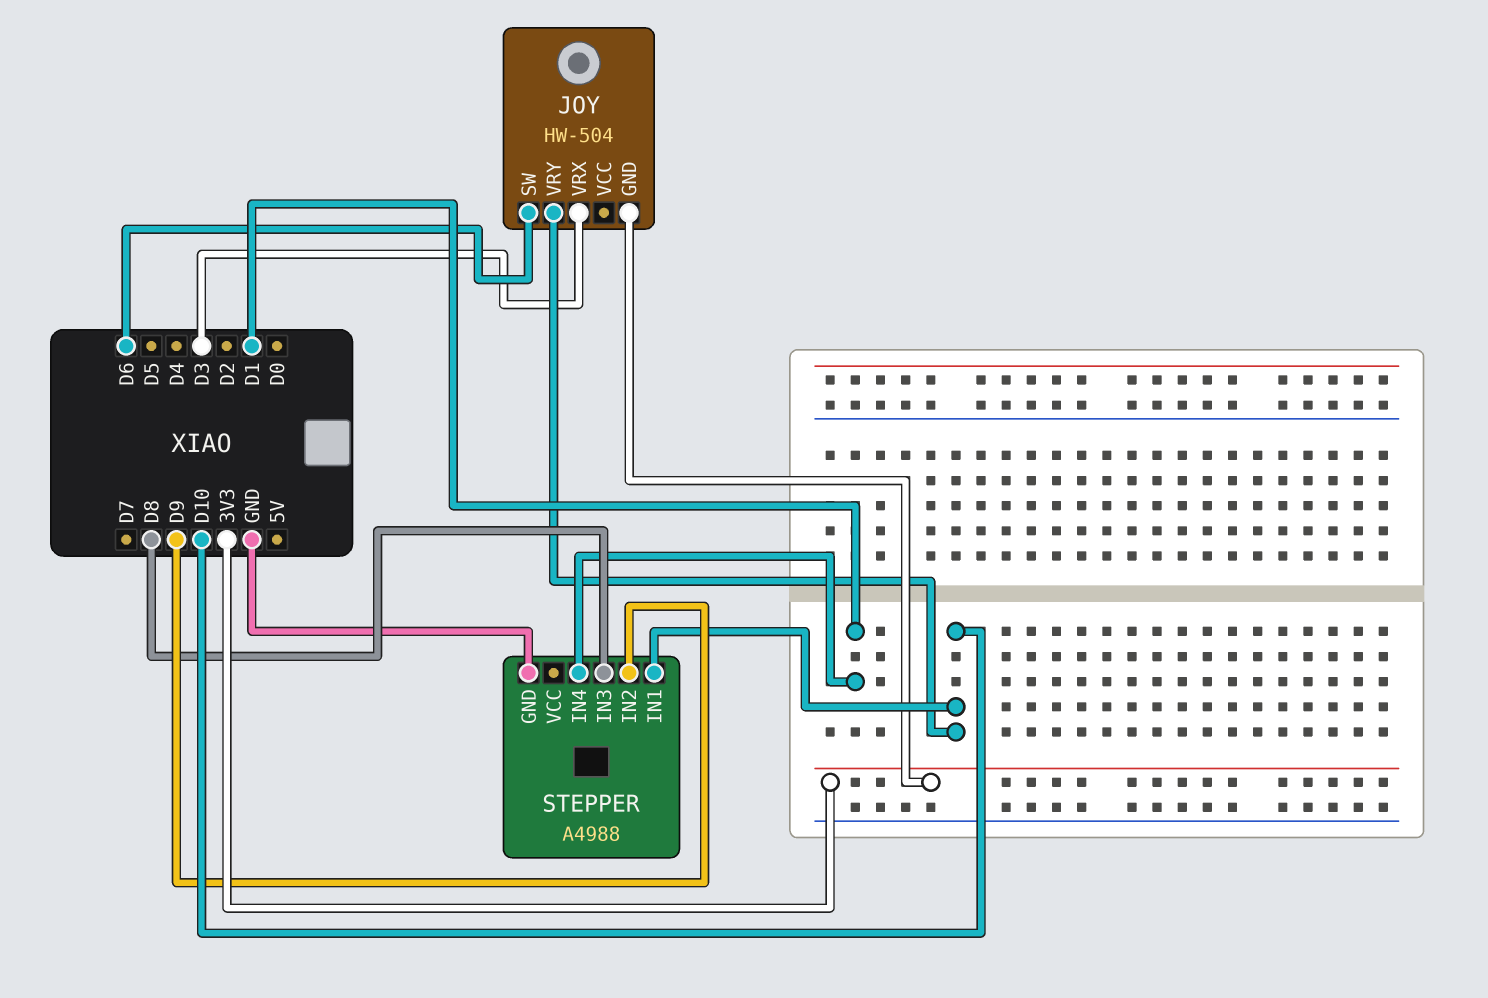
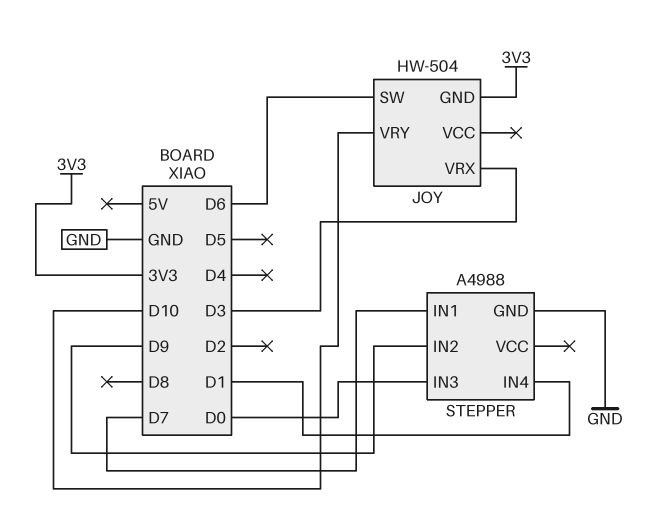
STEPPER pin IN1: D10 -> D7
STEPPER pin IN3: D8 -> D0

